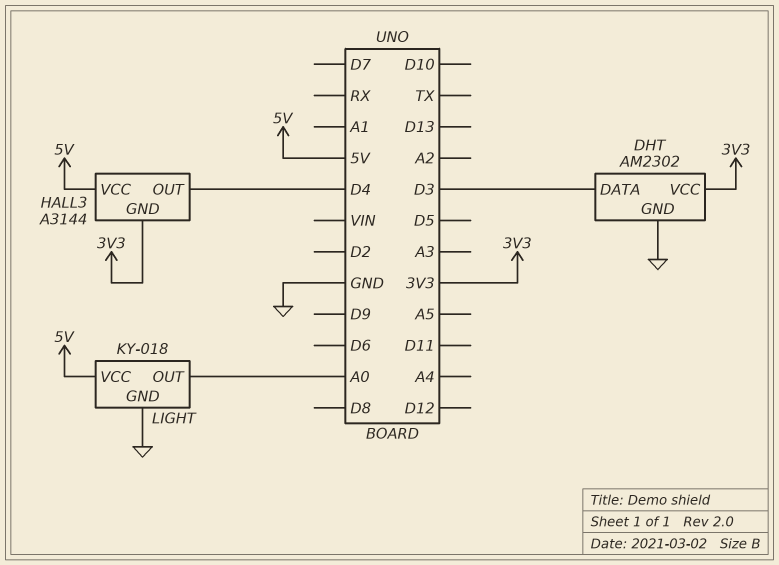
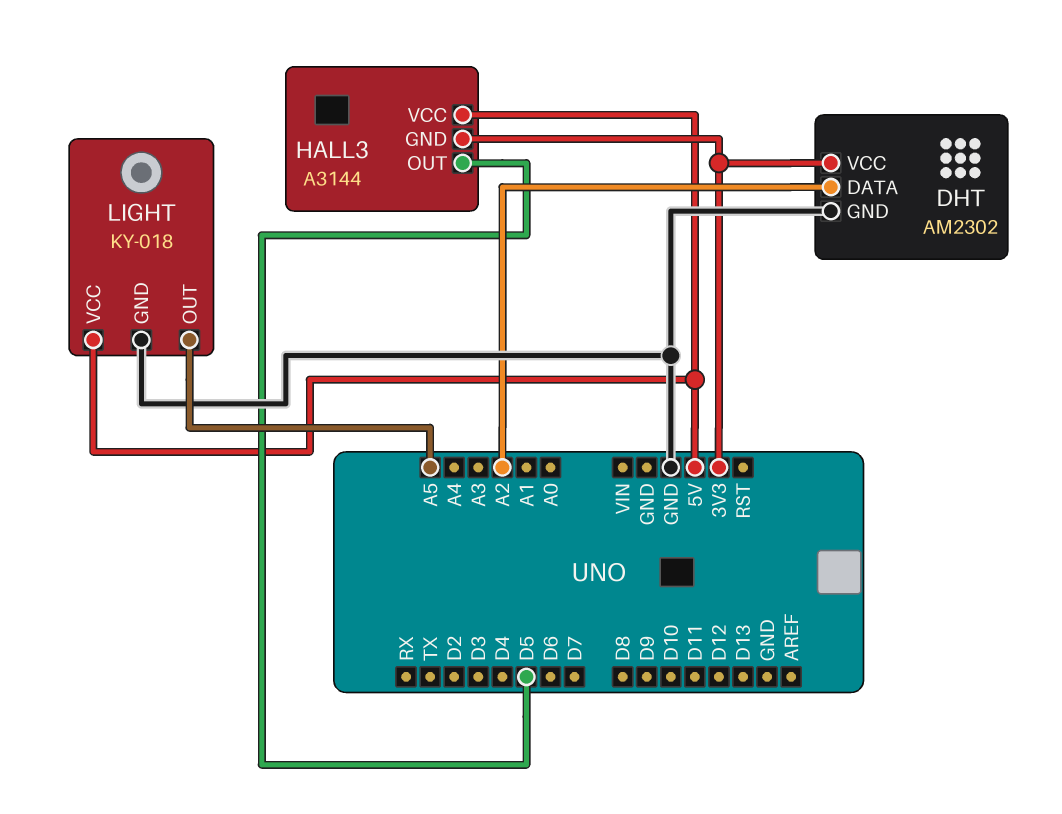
DHT pin DATA: D3 -> A2
HALL3 pin OUT: D4 -> D5
LIGHT pin OUT: A0 -> A5

